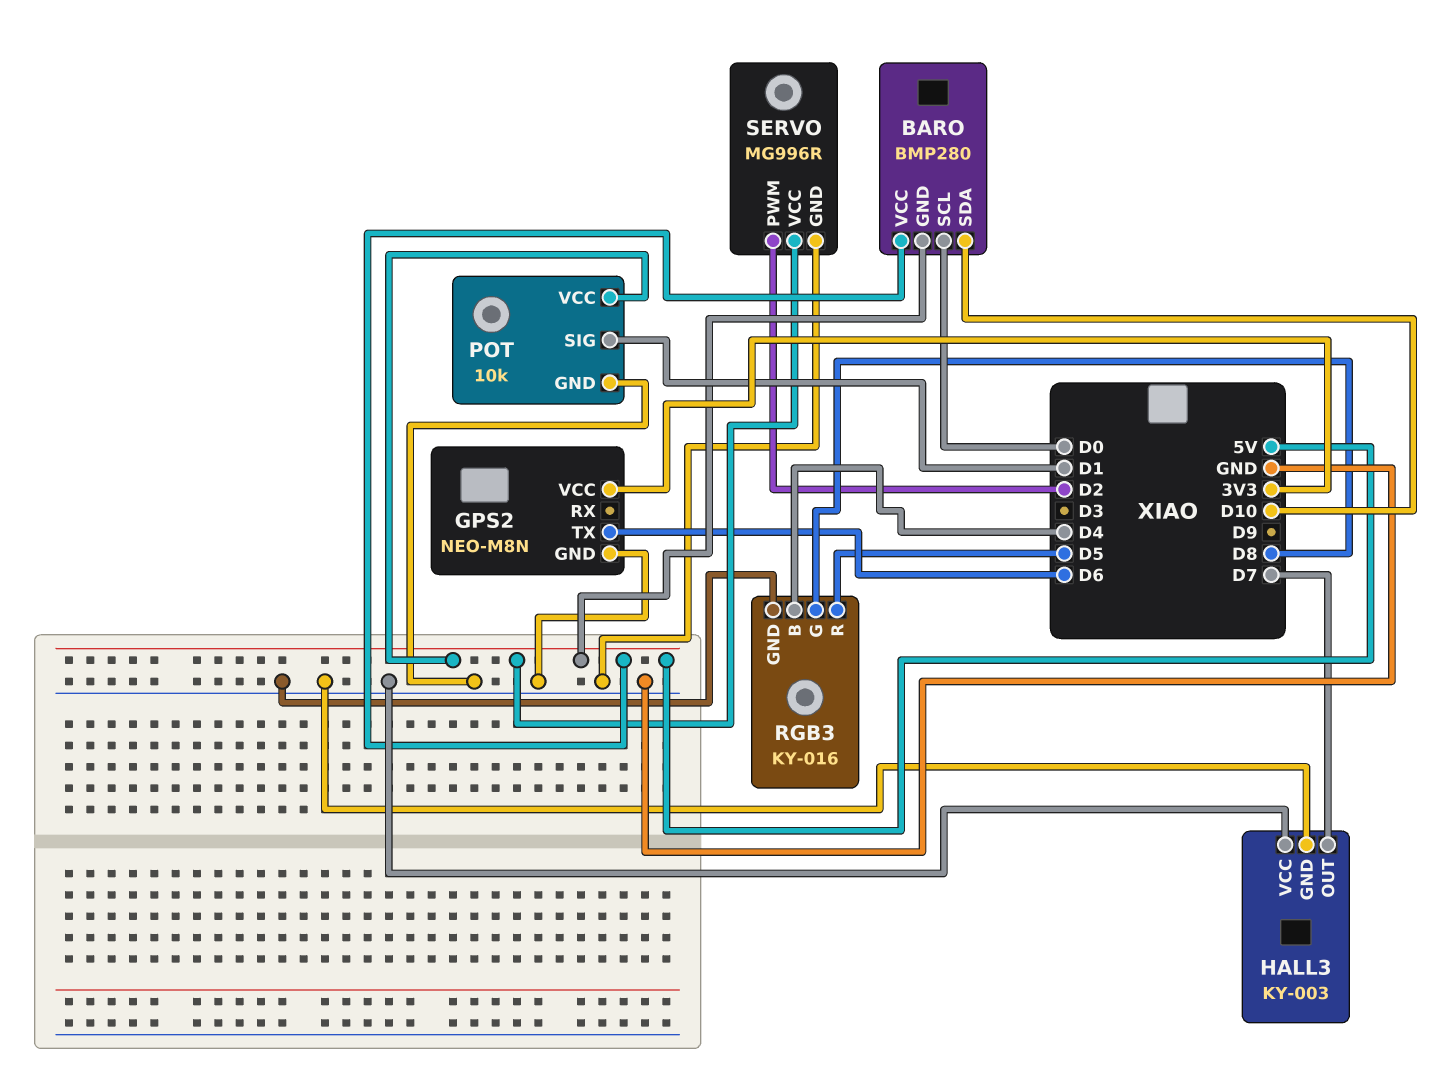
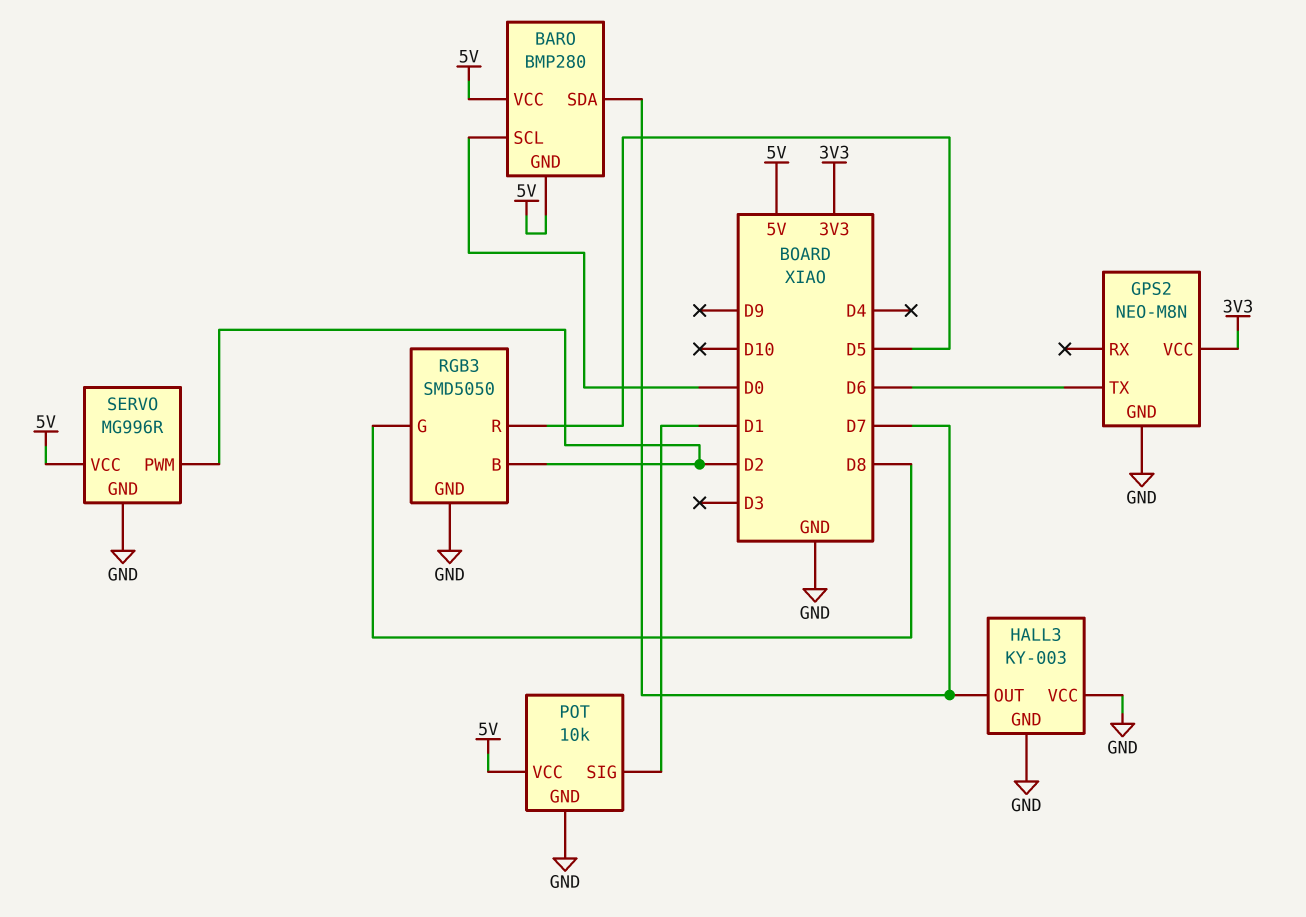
BARO pin SDA: D10 -> D7
RGB3: KY-016 -> SMD5050
RGB3 pin B: D4 -> D2

